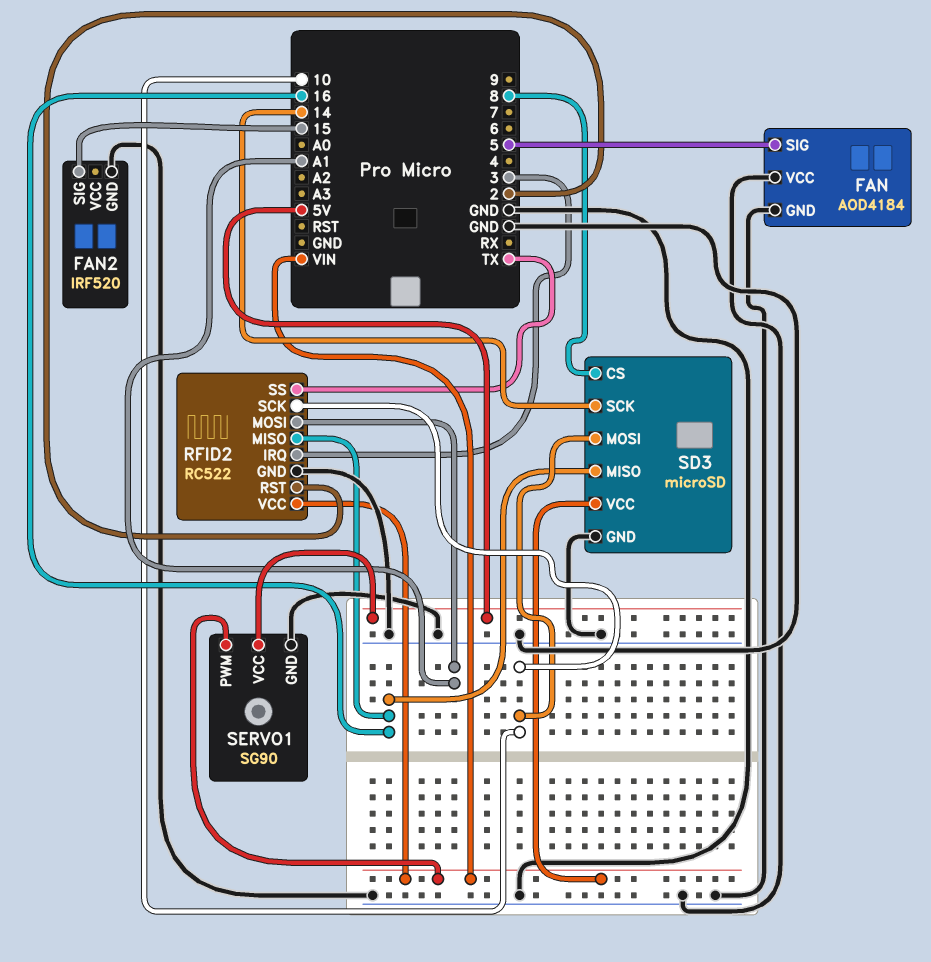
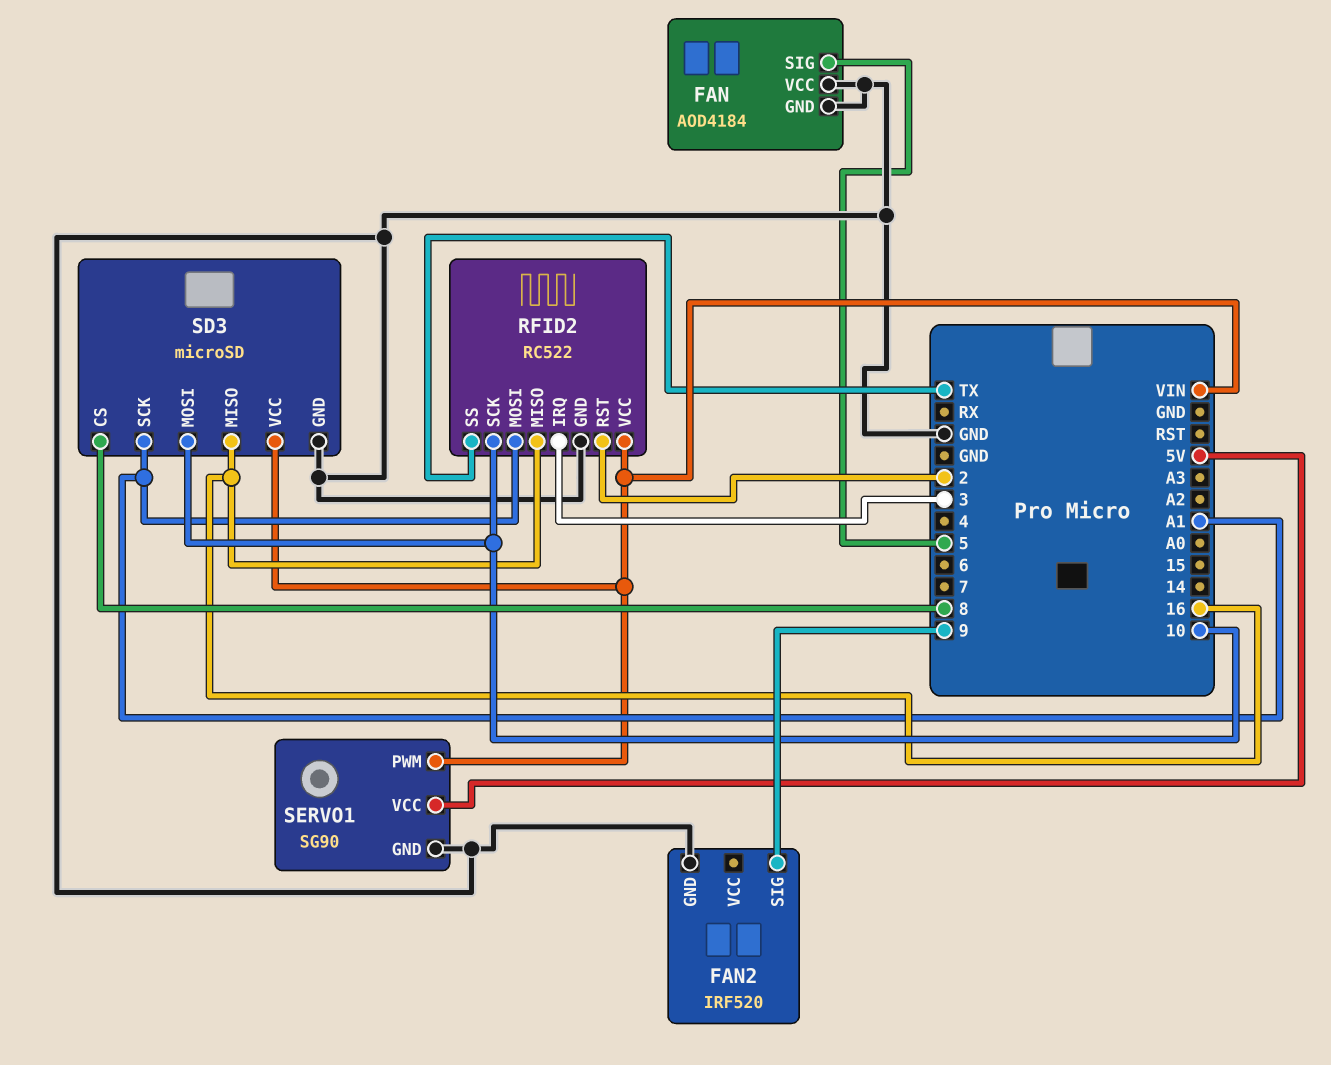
FAN2 pin SIG: 15 -> 9
SD3 pin SCK: 14 -> A1

